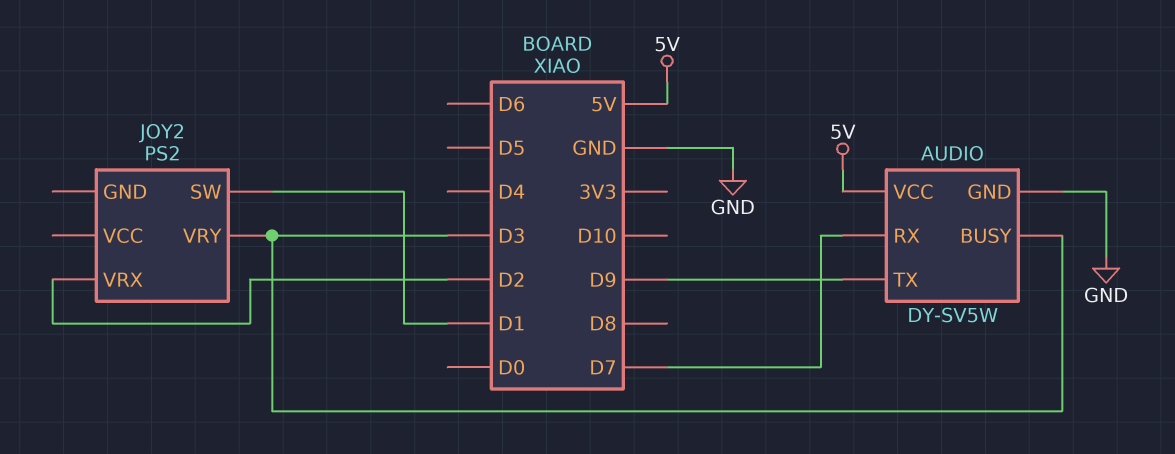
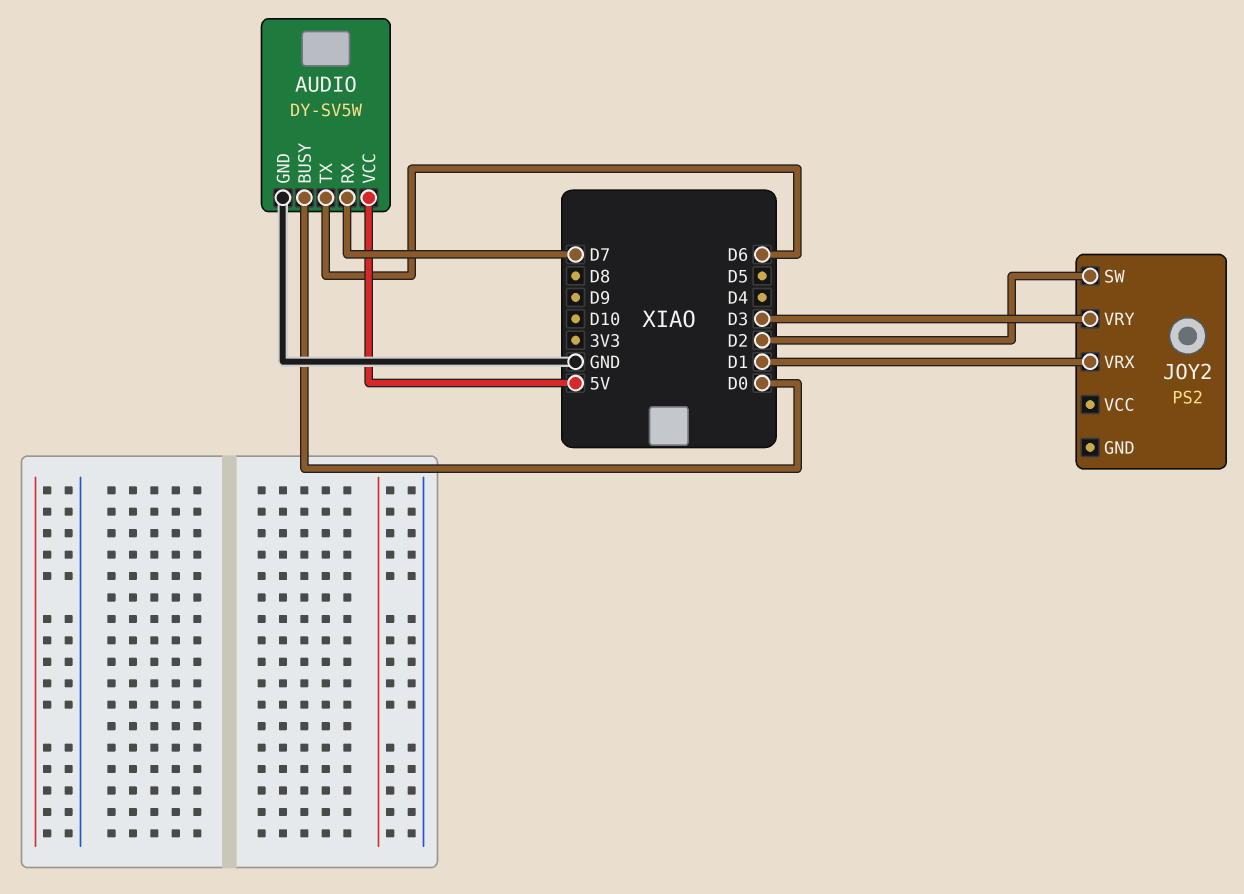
AUDIO pin BUSY: D3 -> D0
AUDIO pin TX: D9 -> D6
JOY2 pin SW: D1 -> D2
JOY2 pin VRX: D2 -> D1

